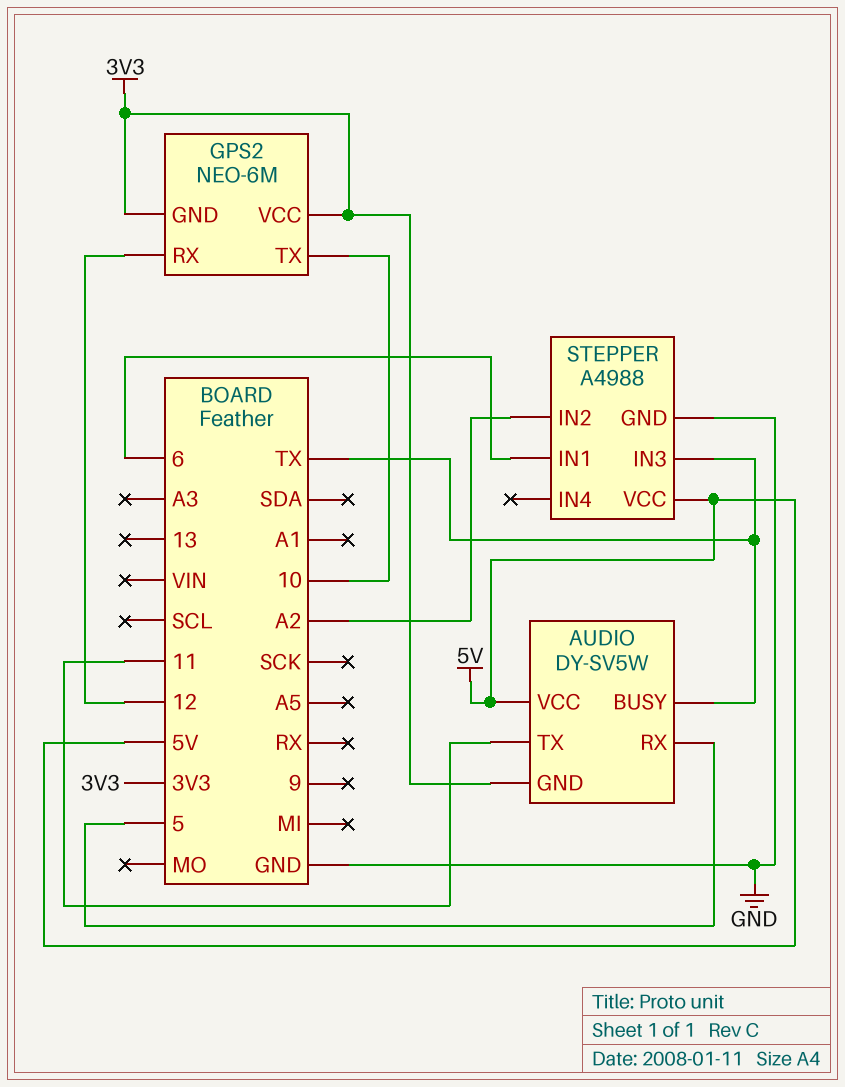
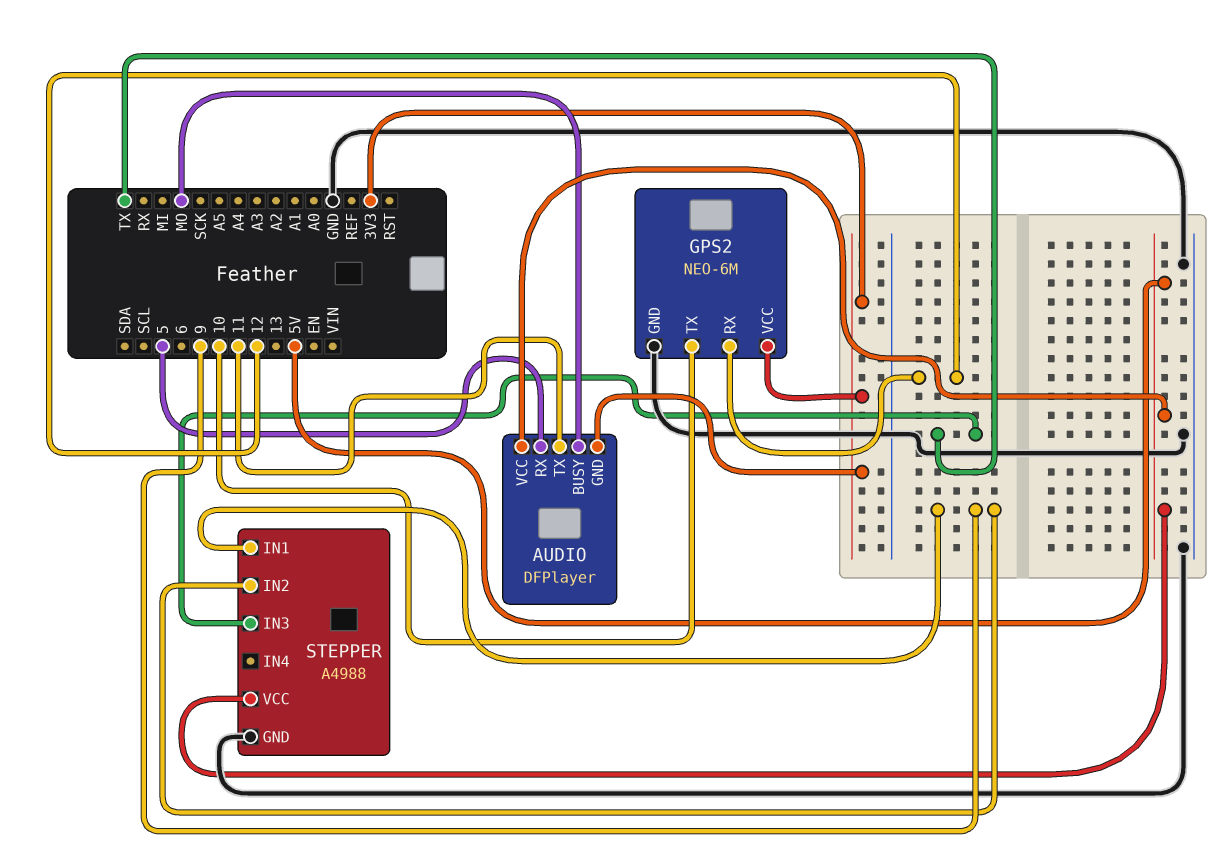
AUDIO: DY-SV5W -> DFPlayer
AUDIO pin BUSY: TX -> MO
GPS2 pin GND: 3V3 -> GND
STEPPER pin IN1: 6 -> 9
STEPPER pin IN2: A2 -> 9

